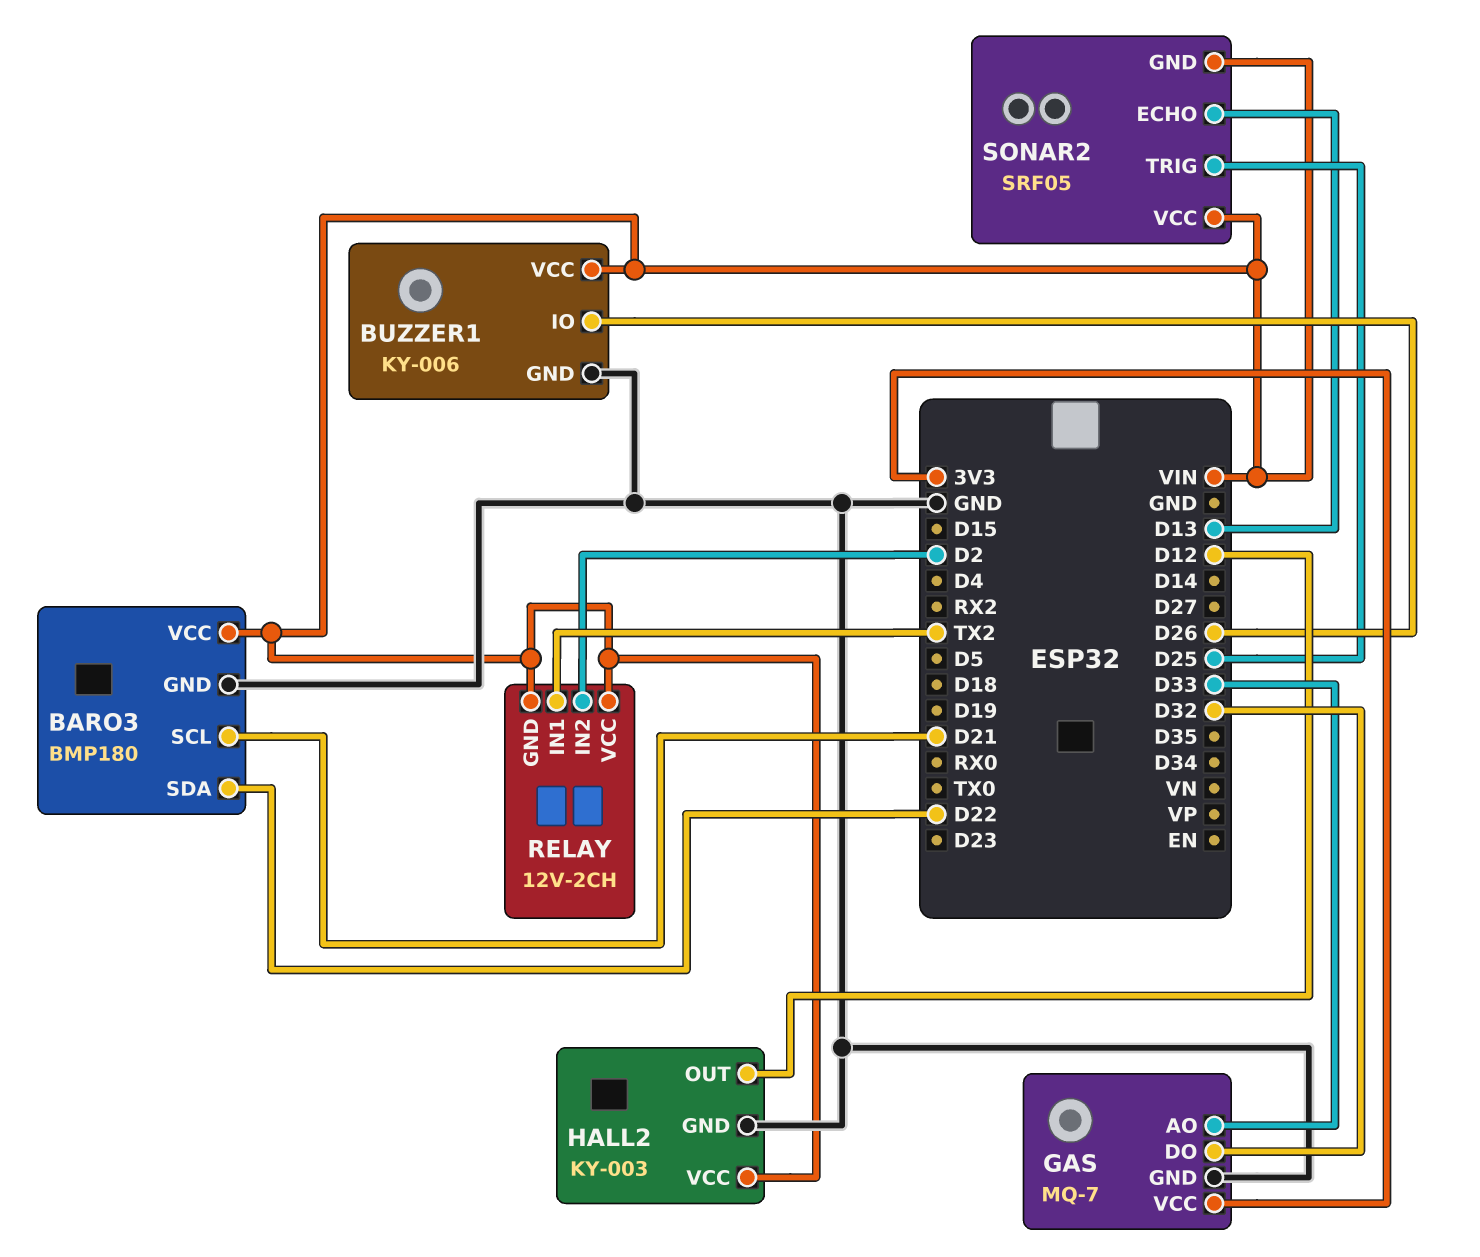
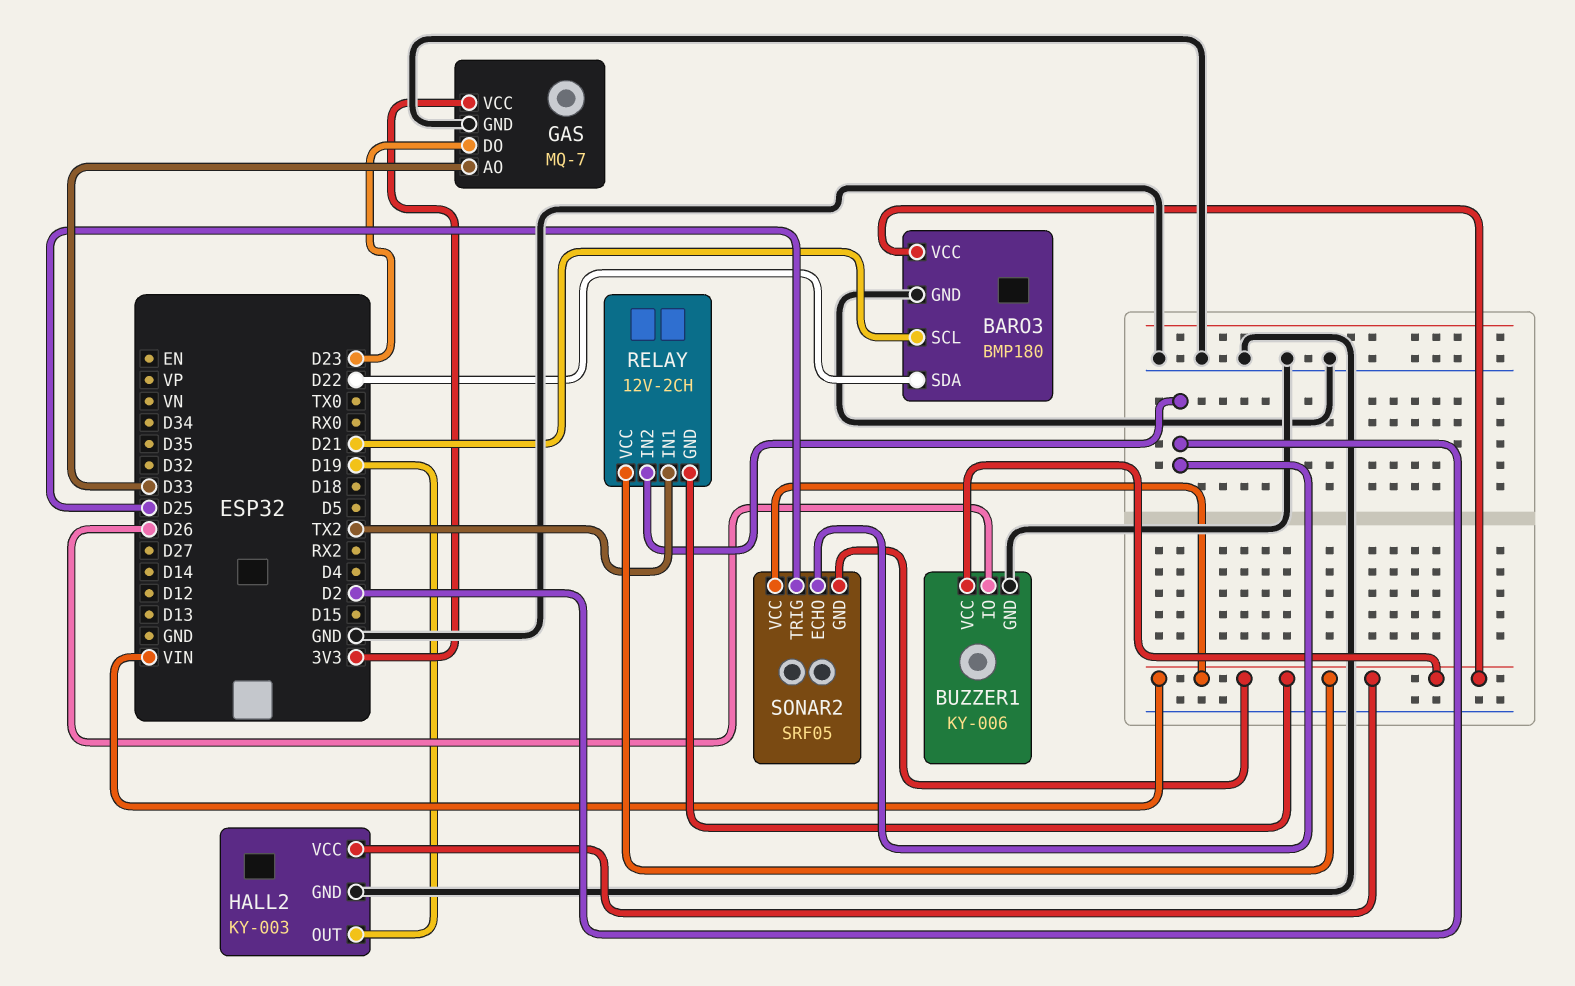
GAS pin DO: D32 -> D23
HALL2 pin OUT: D12 -> D19
SONAR2 pin ECHO: D13 -> D2

